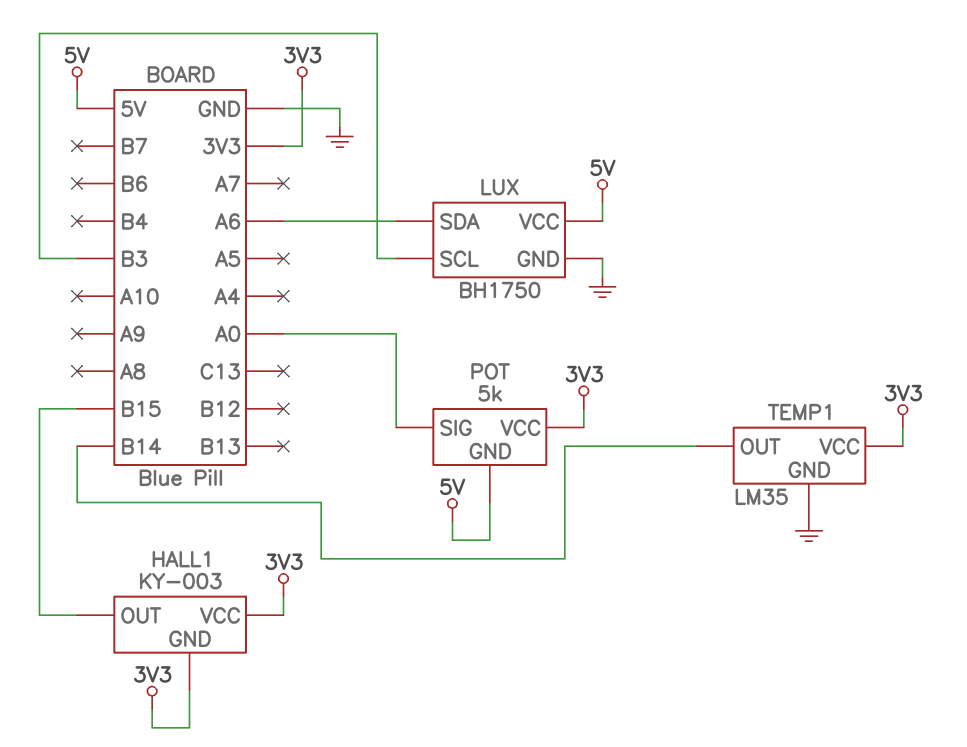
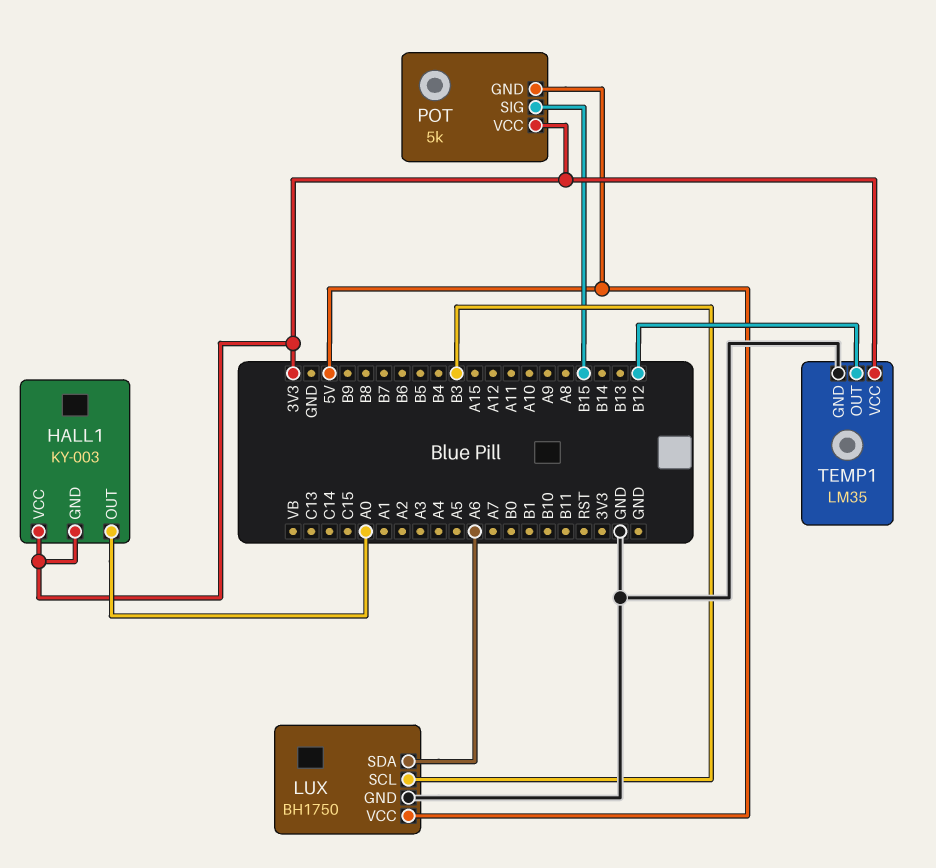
HALL1 pin OUT: B15 -> A0
POT pin SIG: A0 -> B15
TEMP1 pin OUT: B14 -> B12

